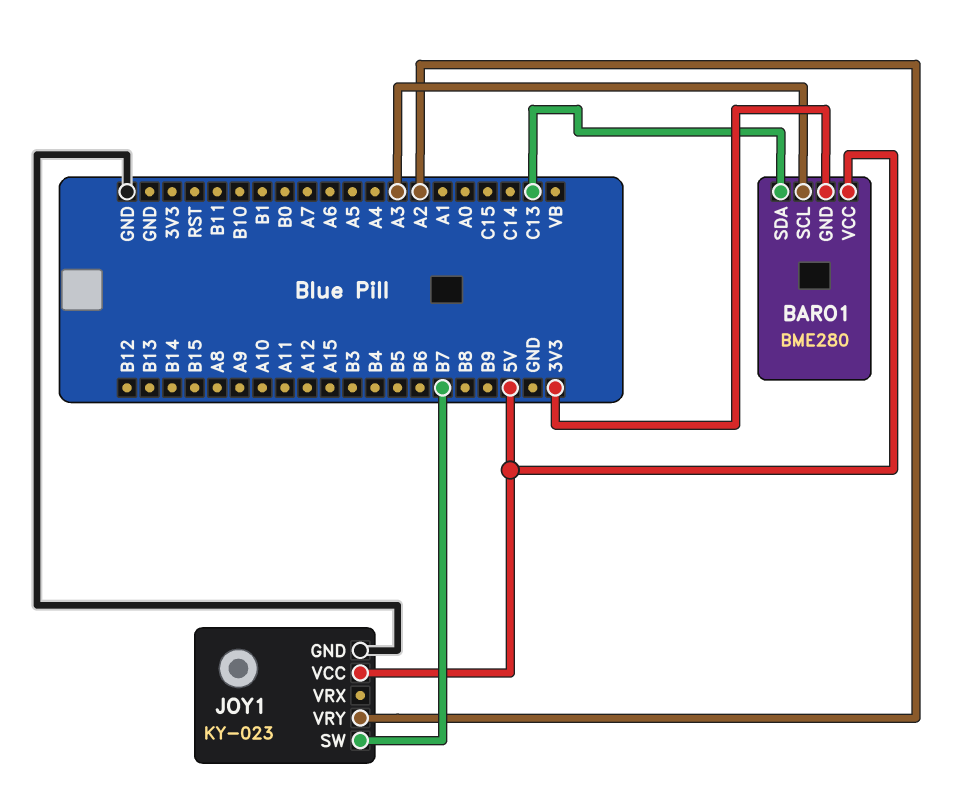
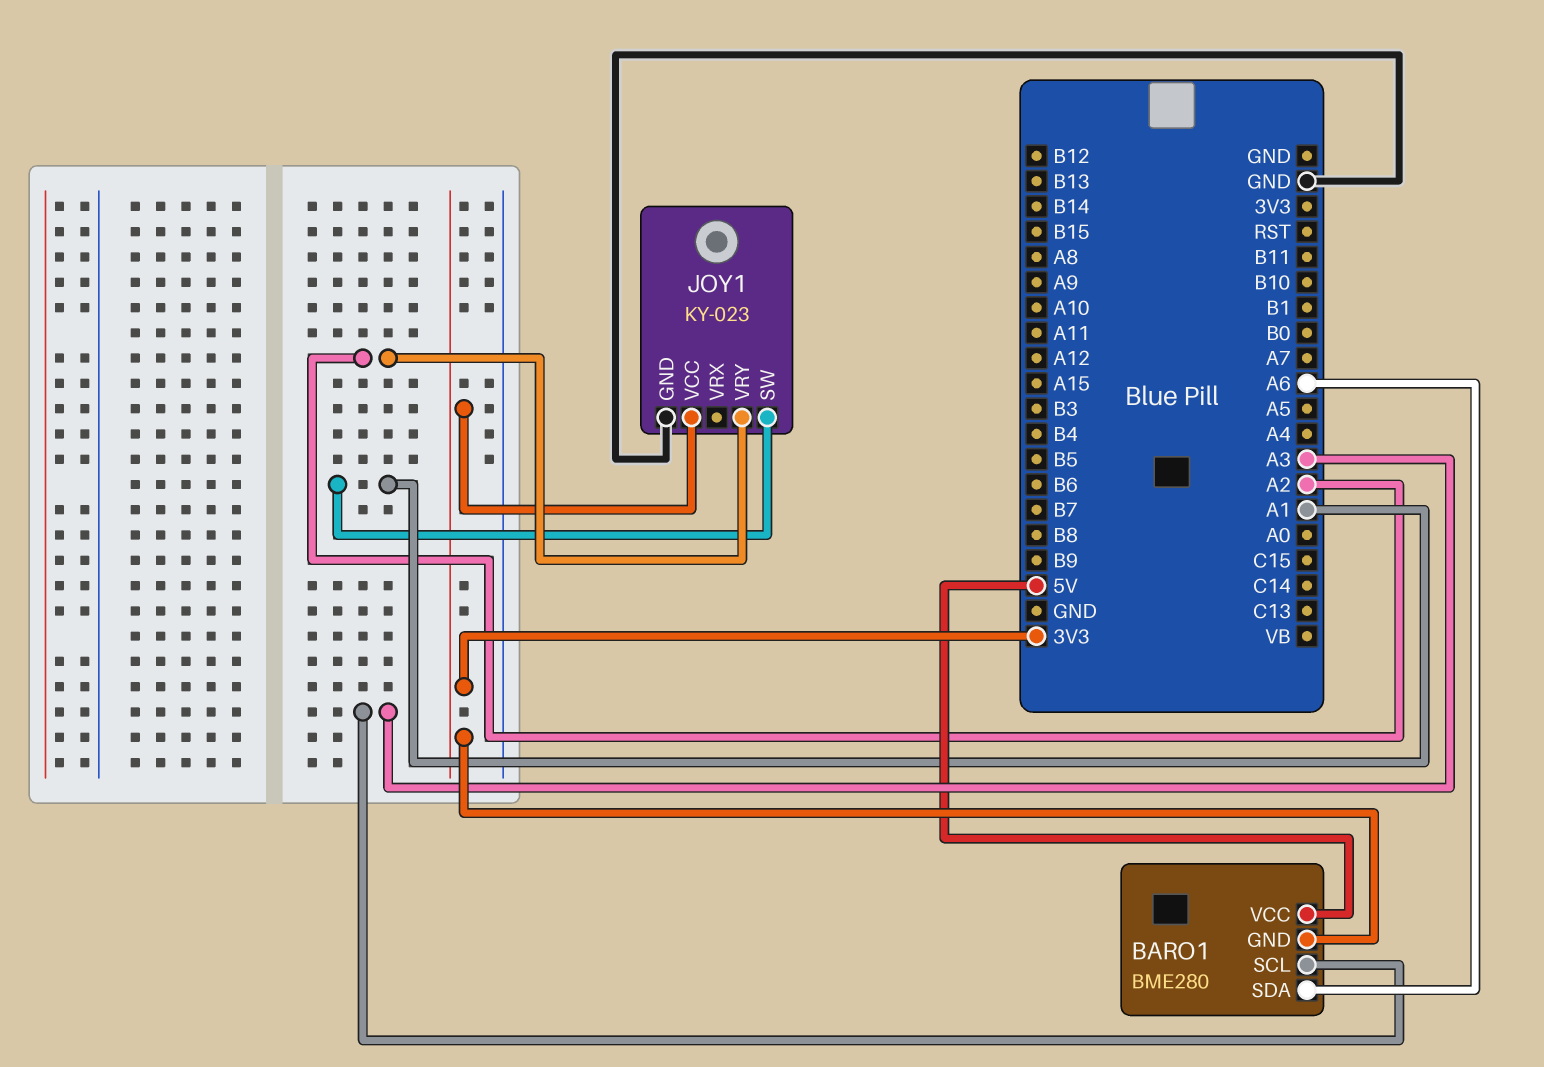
BARO1 pin SDA: C13 -> A6
JOY1 pin SW: B7 -> A1
JOY1 pin VCC: 5V -> 3V3

